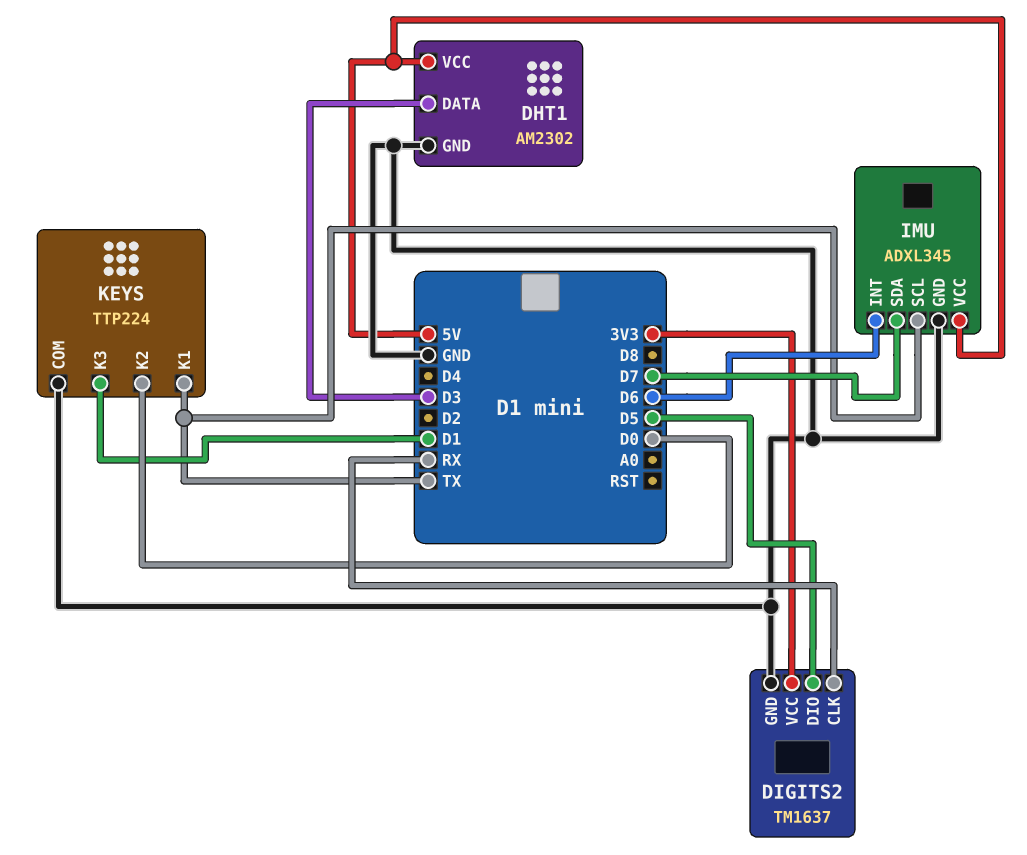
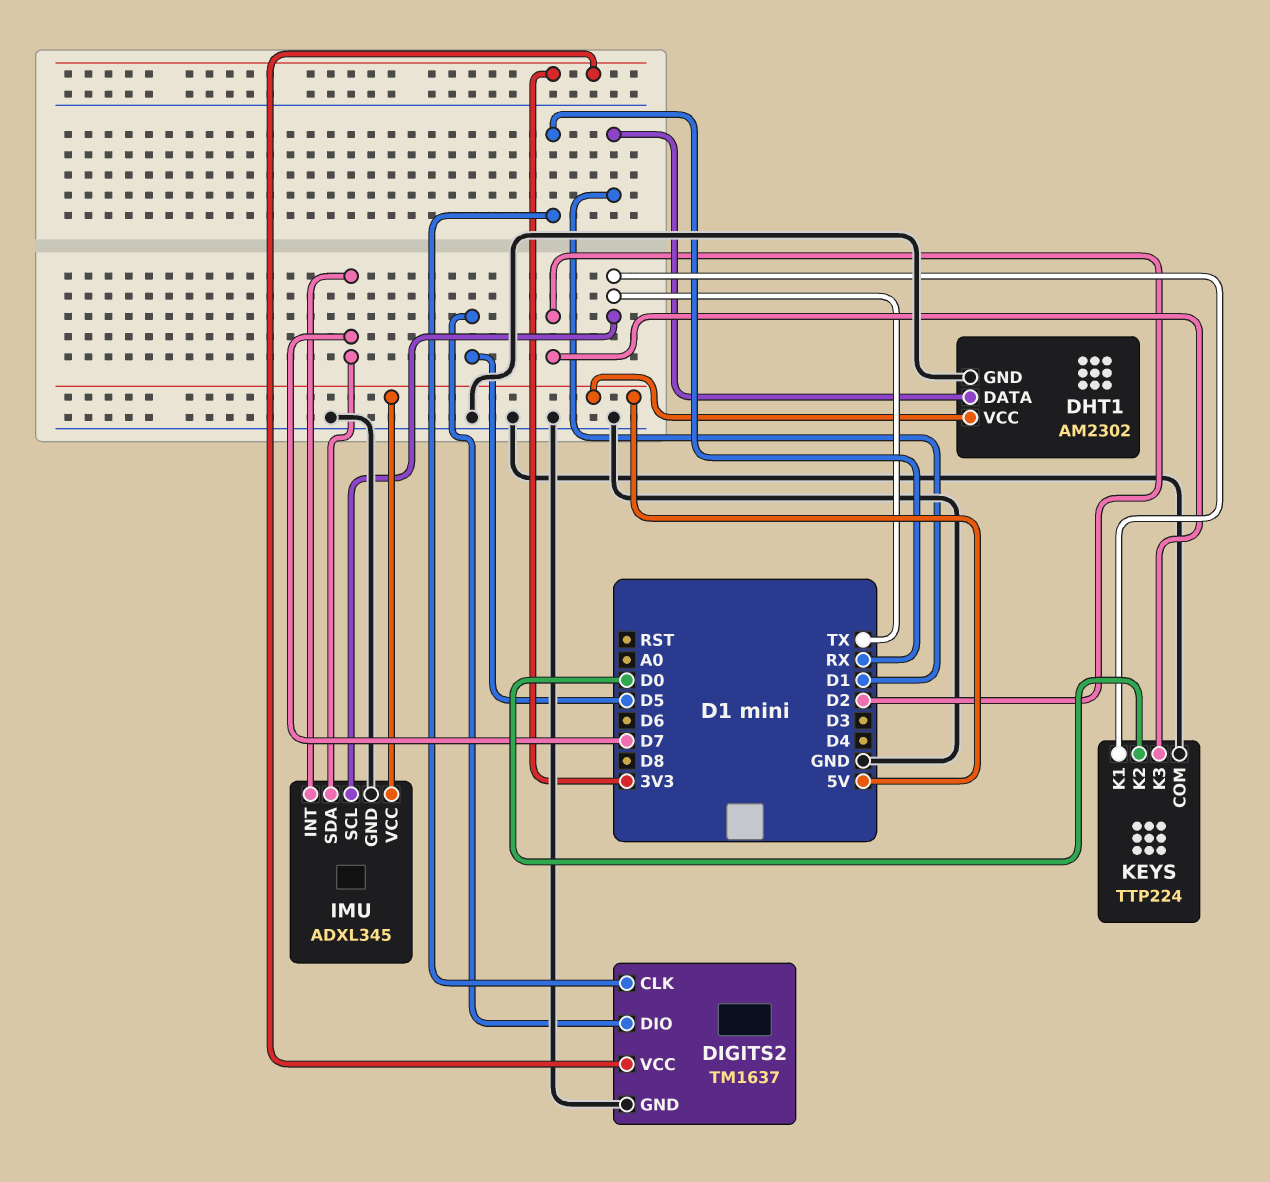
DHT1 pin DATA: D3 -> D1
IMU pin INT: D6 -> D7
KEYS pin K3: D1 -> D2

